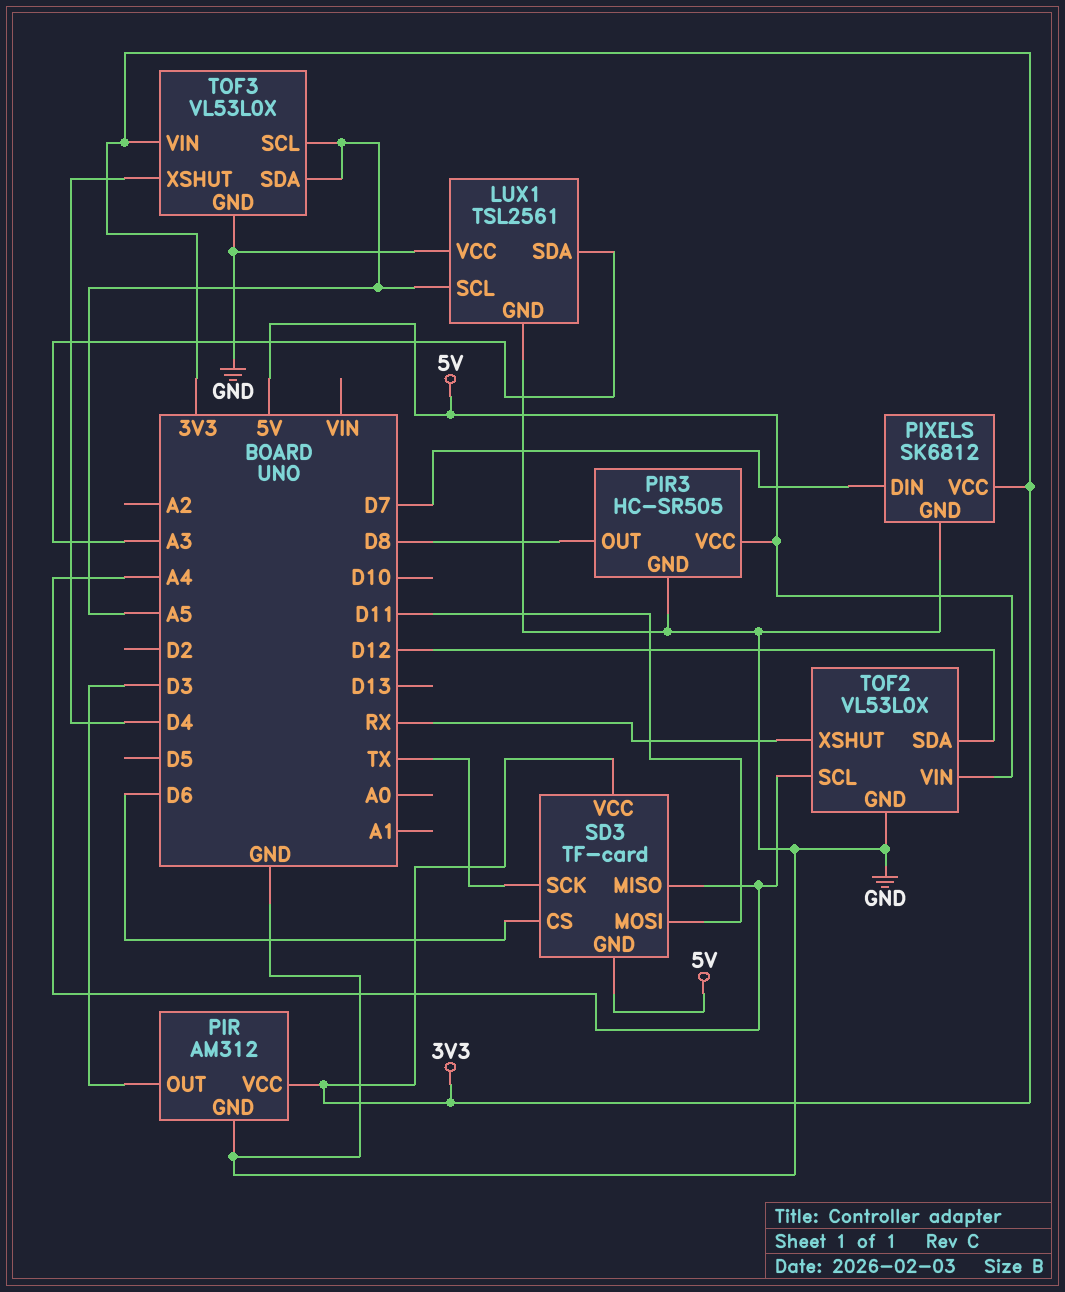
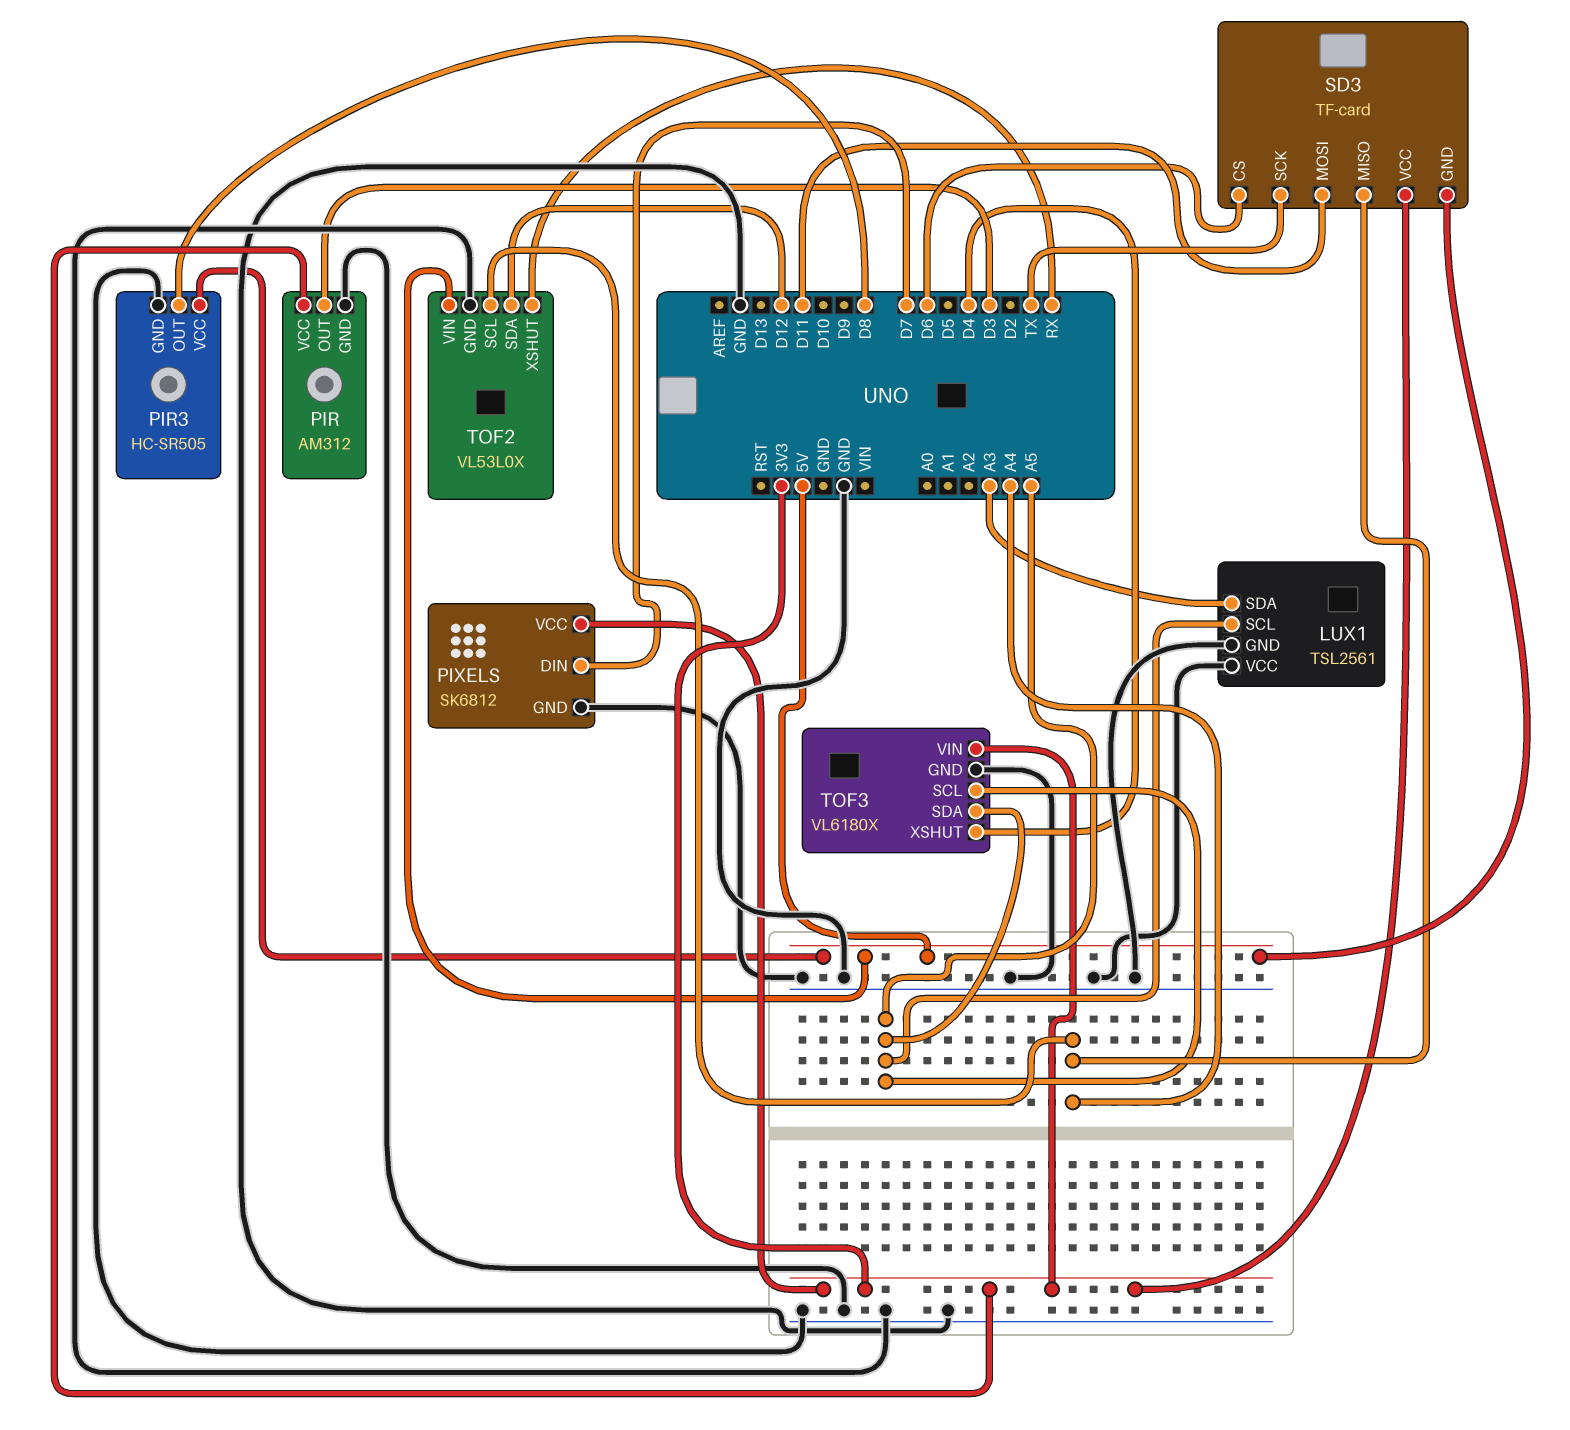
TOF3: VL53L0X -> VL6180X

